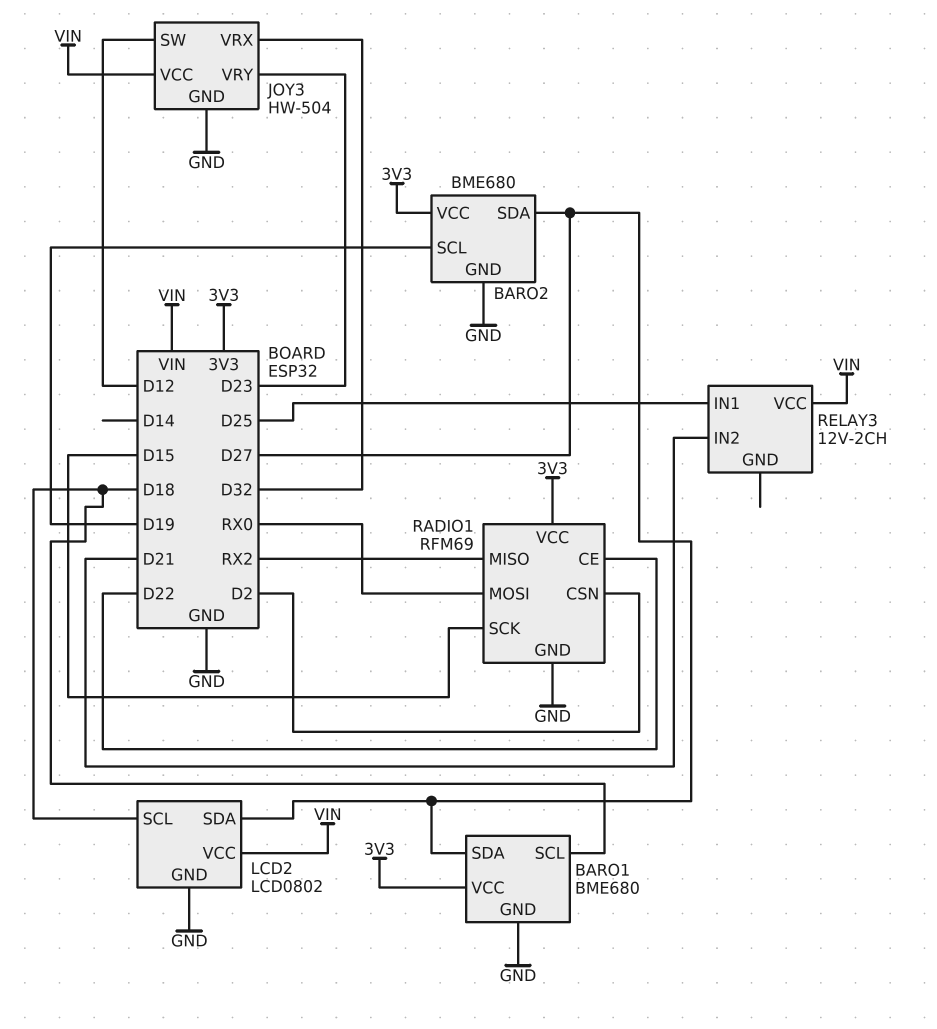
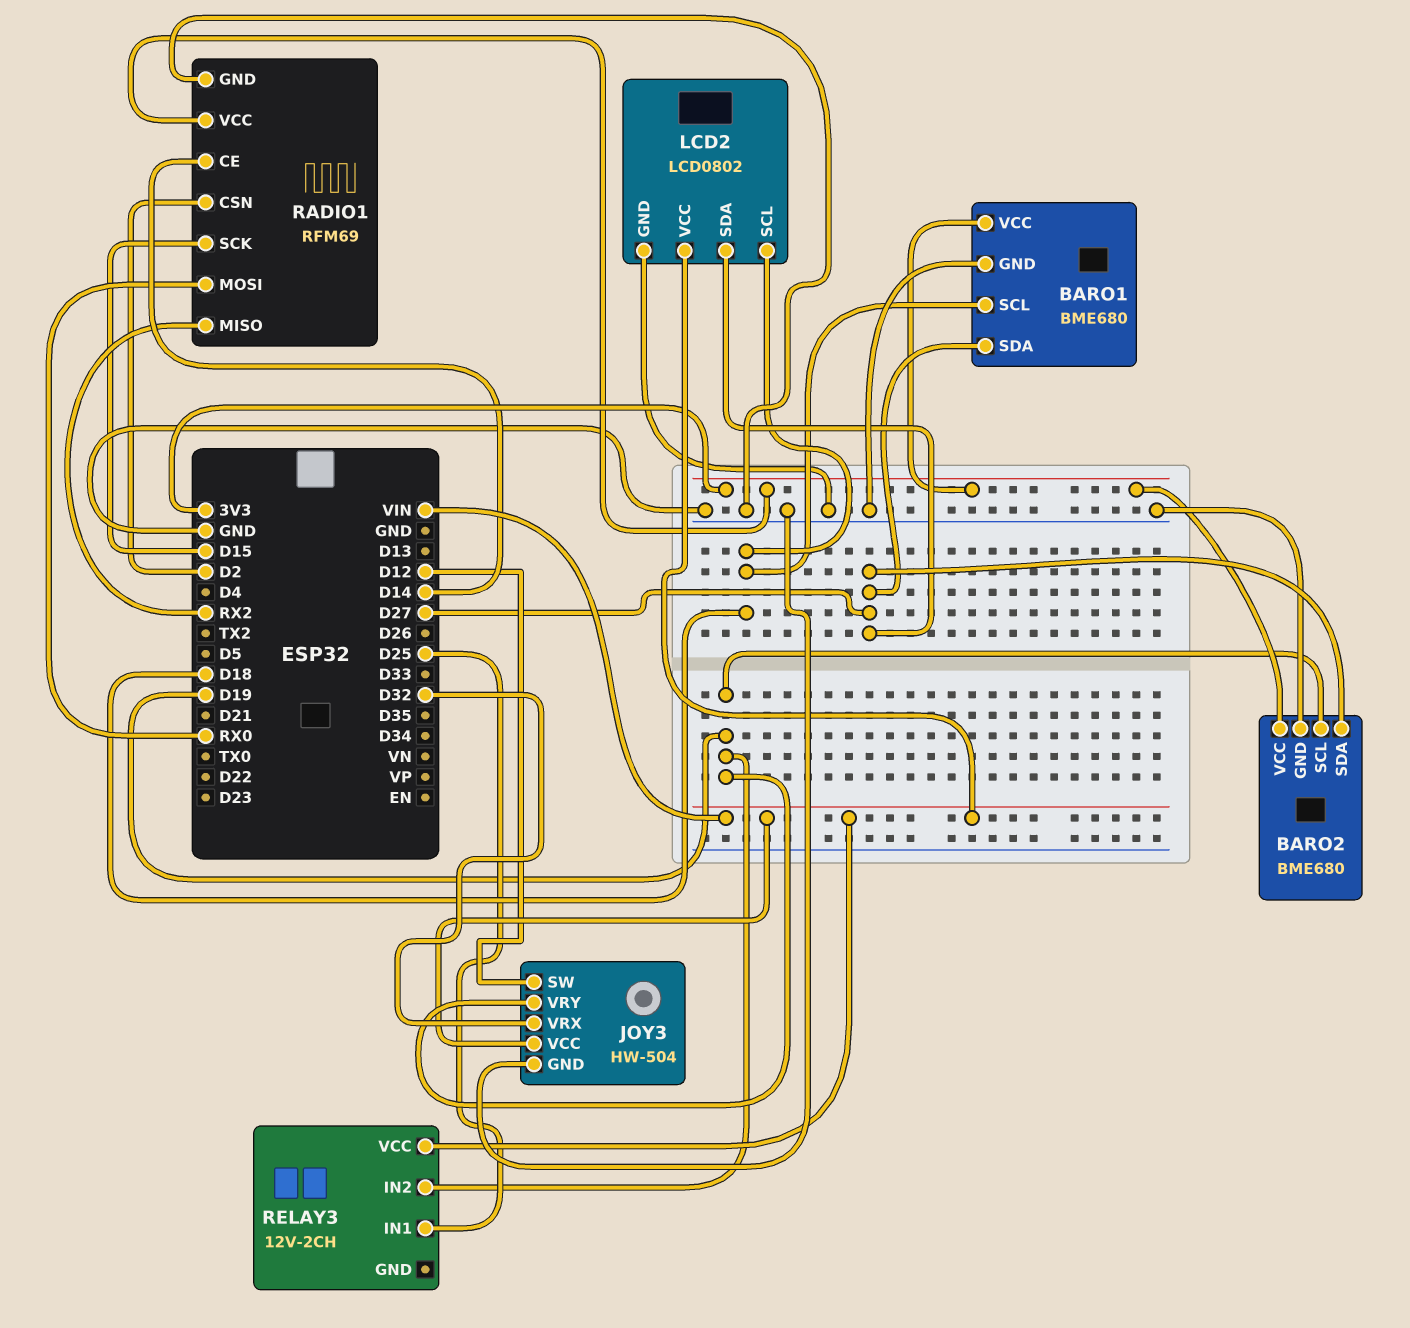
JOY3 pin VRY: D23 -> D19
RADIO1 pin CE: D22 -> D14
RELAY3 pin IN2: D21 -> D19

